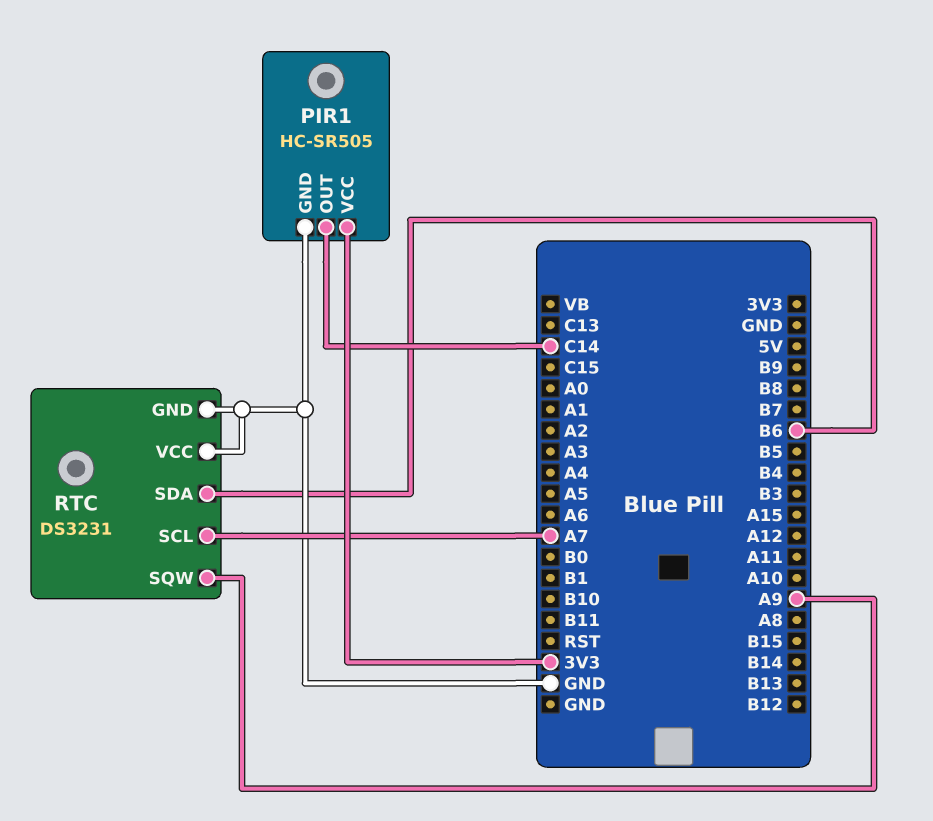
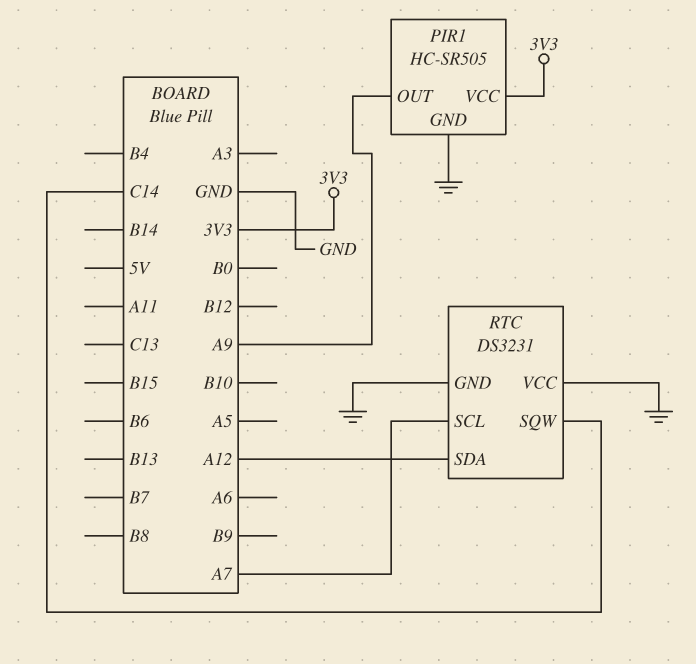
PIR1 pin OUT: C14 -> A9
RTC pin SDA: B6 -> A12
RTC pin SQW: A9 -> C14

